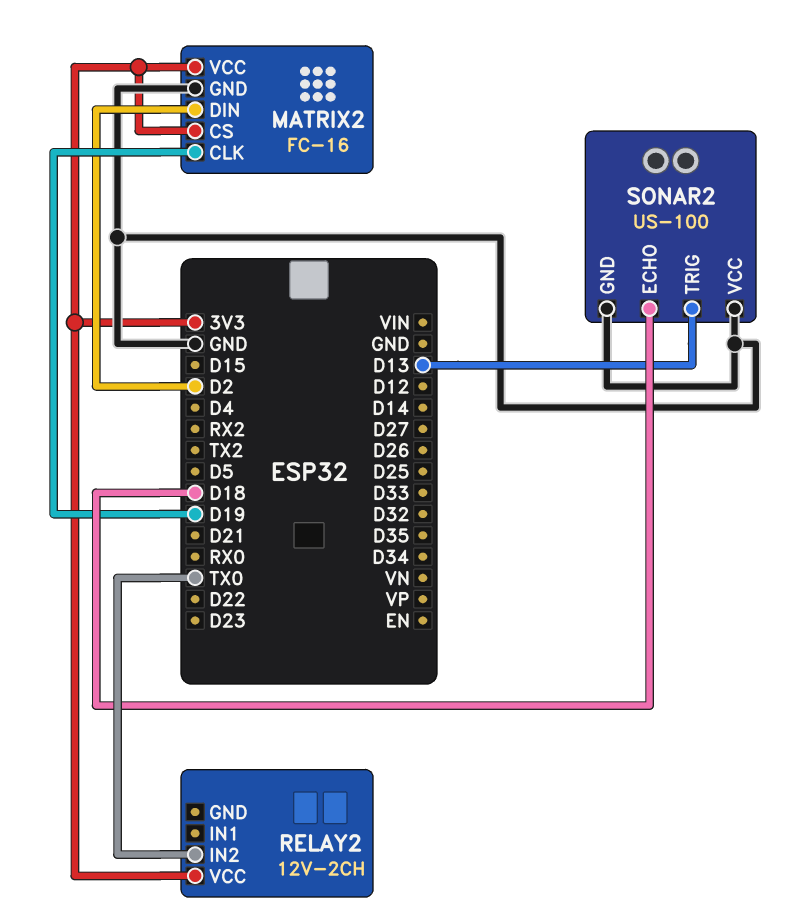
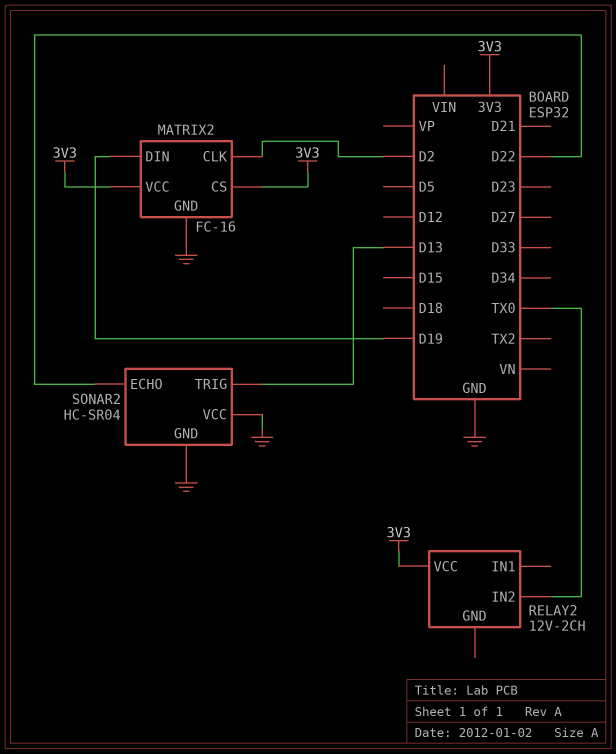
MATRIX2 pin CLK: D19 -> D2
MATRIX2 pin DIN: D2 -> D19
SONAR2: US-100 -> HC-SR04
SONAR2 pin ECHO: D18 -> D22

